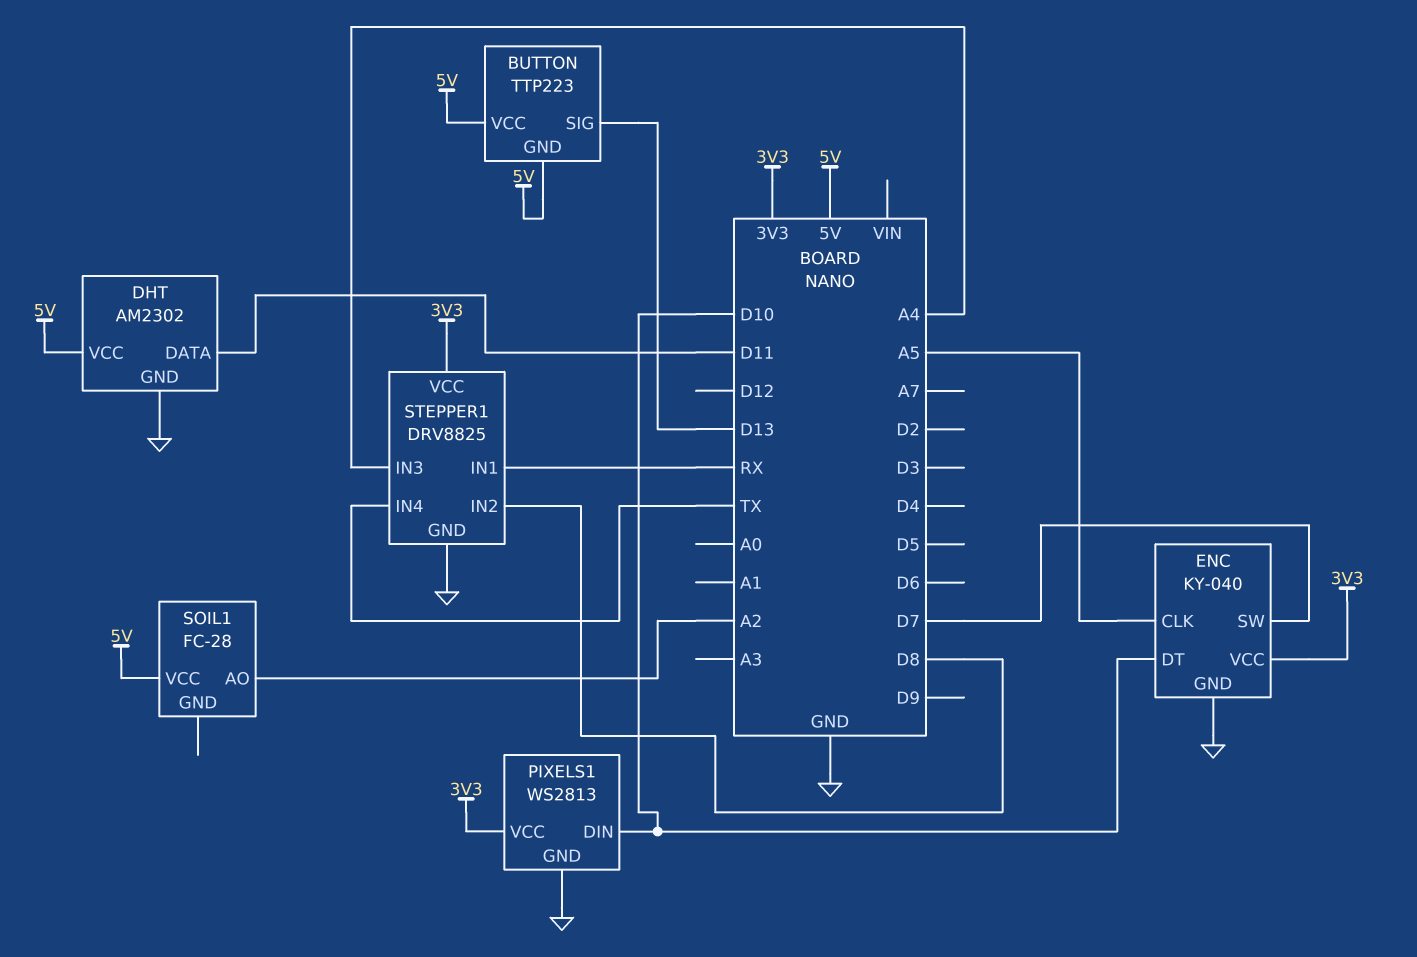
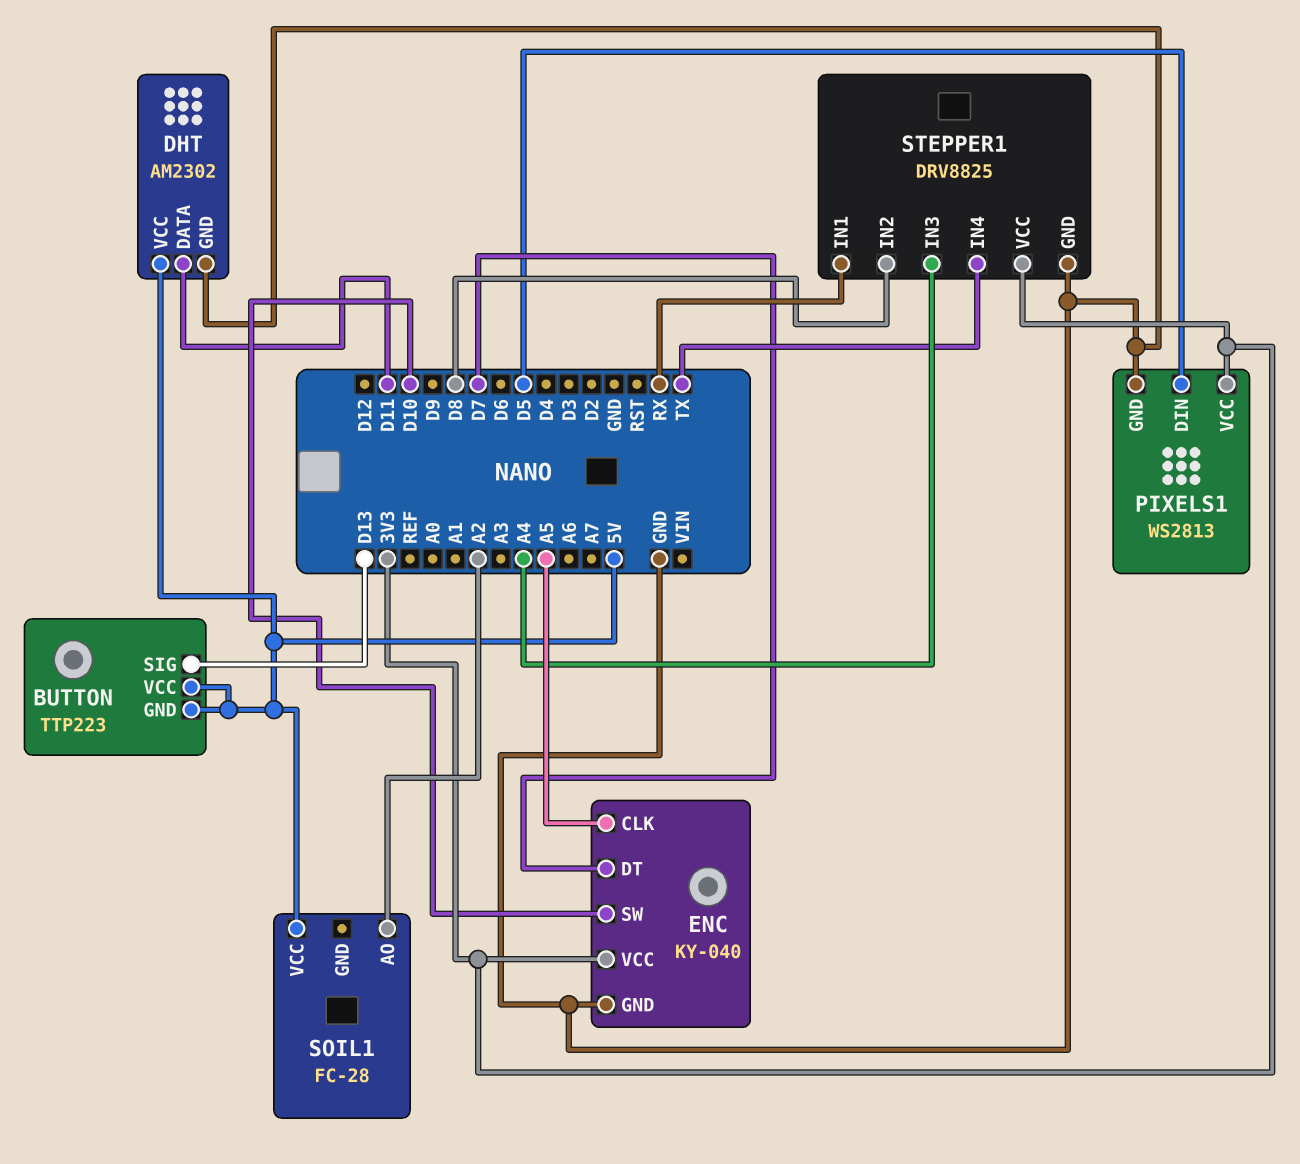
ENC pin DT: D10 -> D7
ENC pin SW: D7 -> D10
PIXELS1 pin DIN: D10 -> D5

